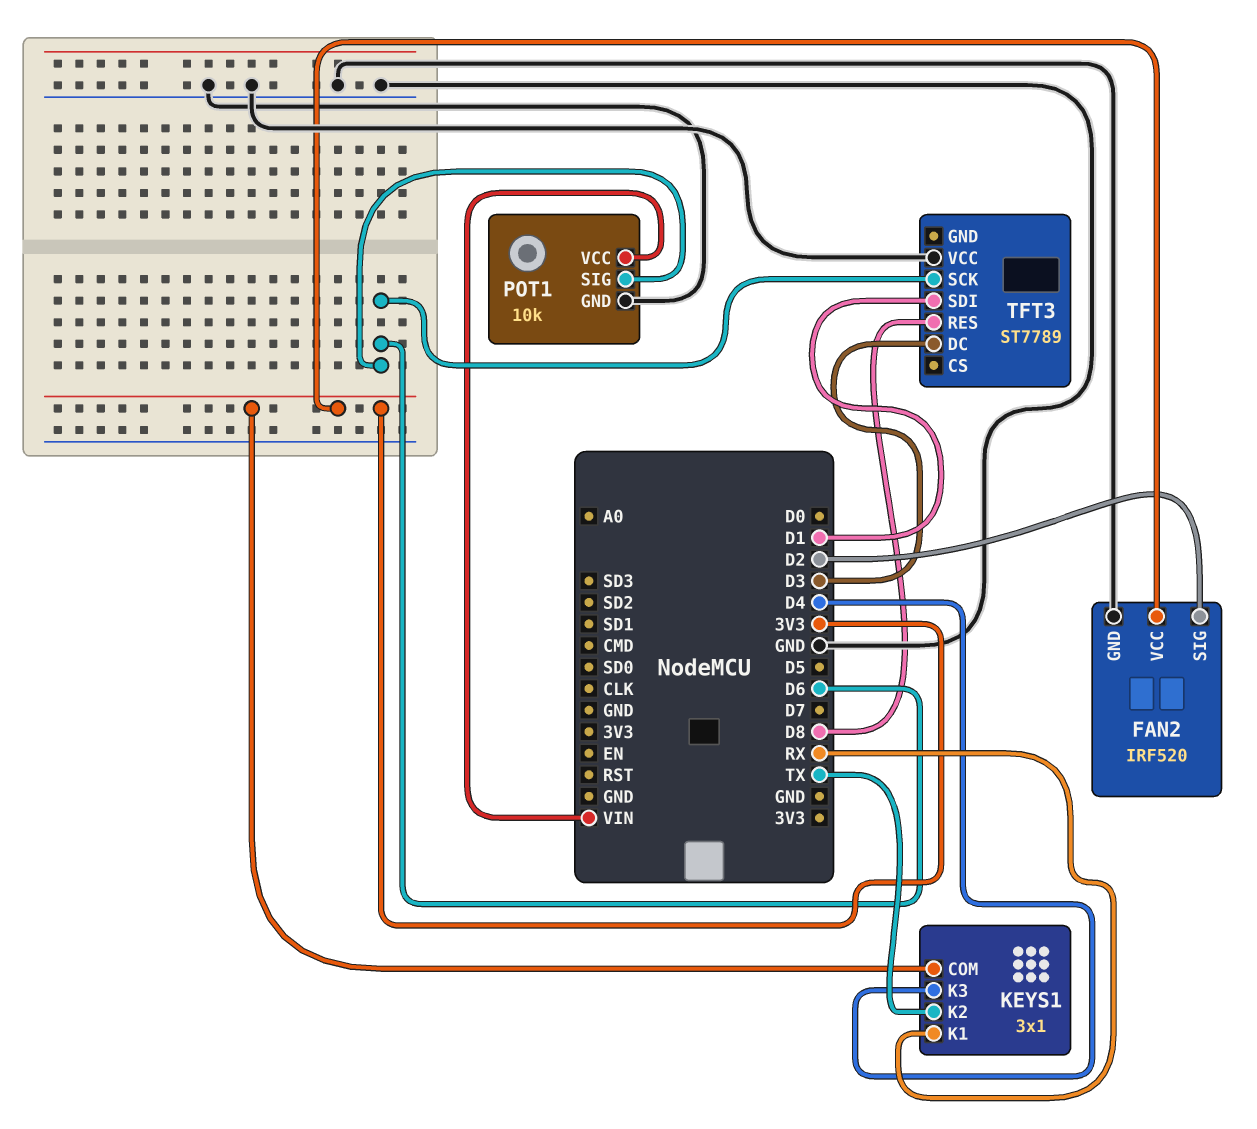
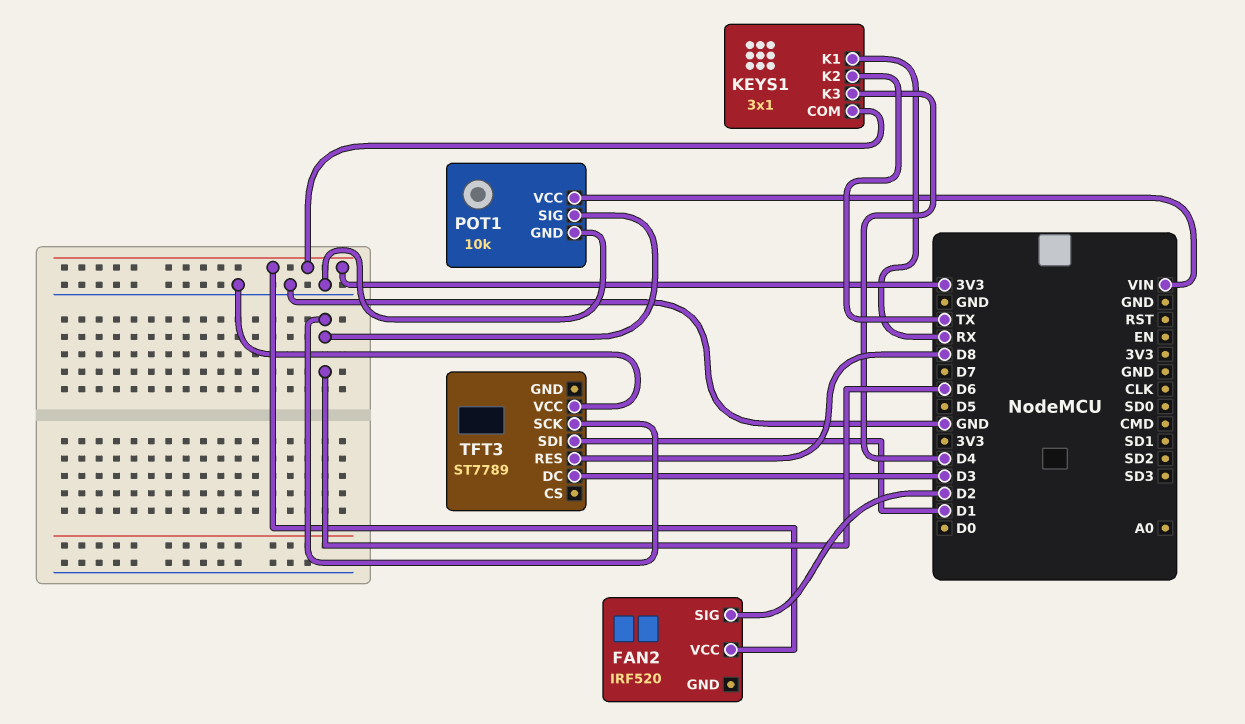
FAN2 pin GND: GND -> none

